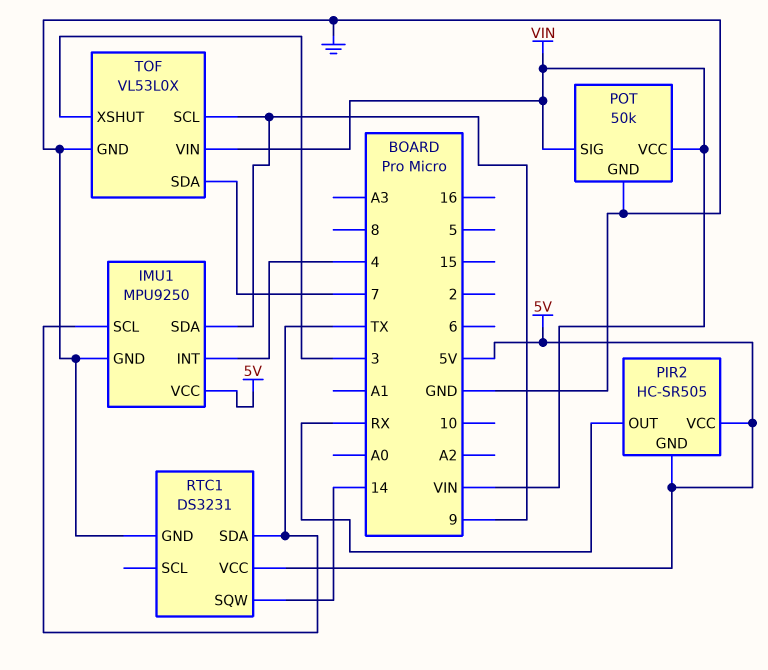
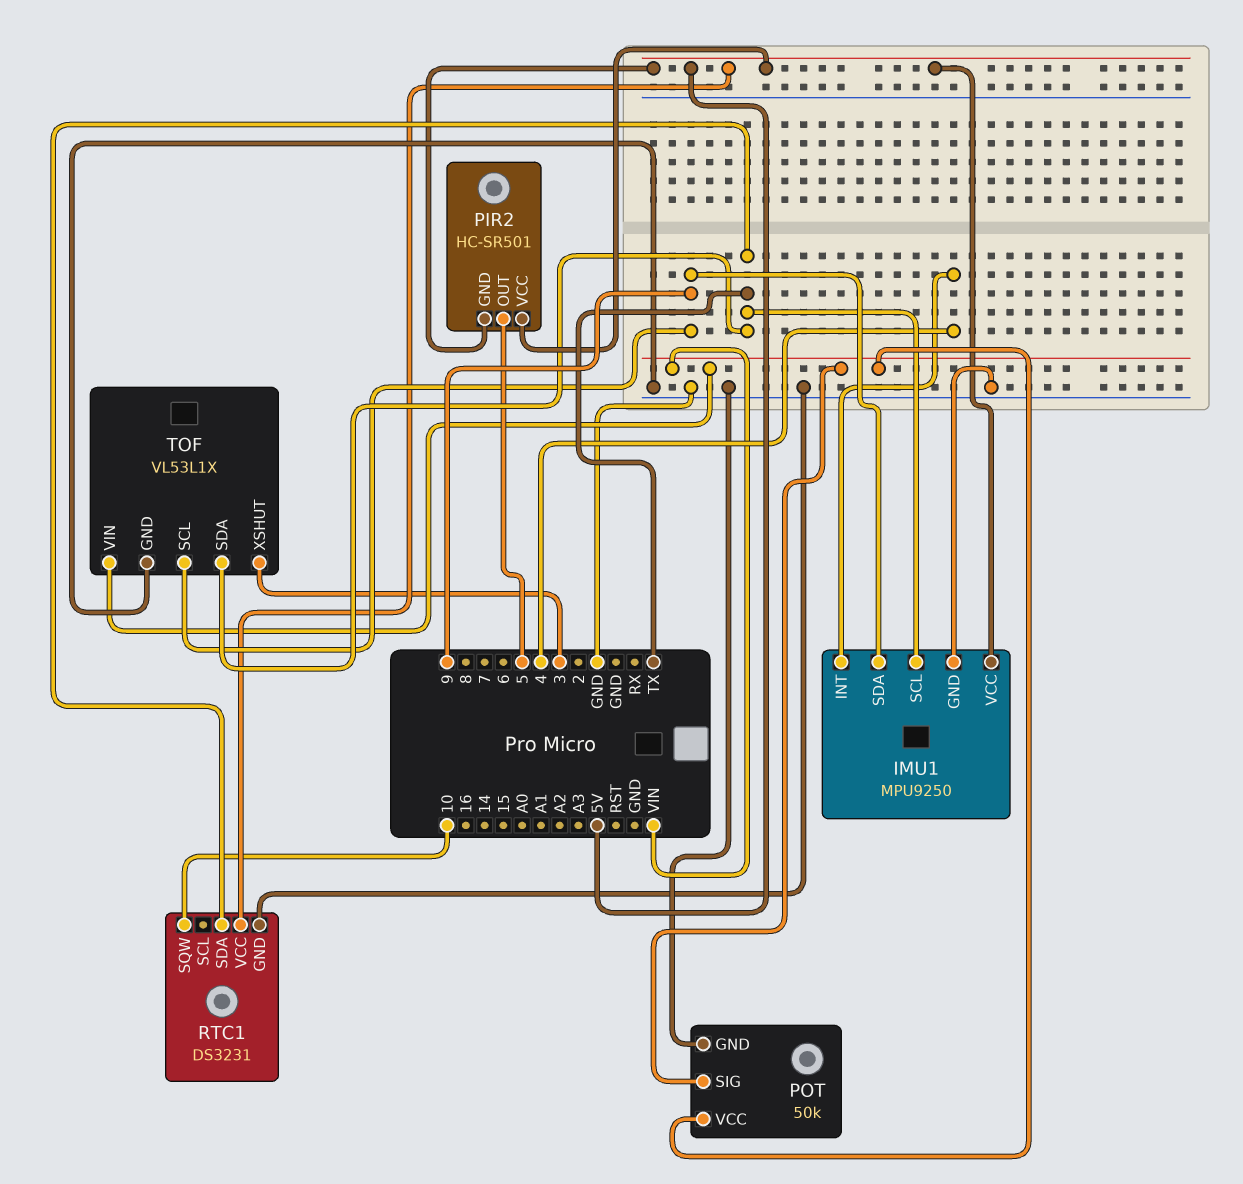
PIR2: HC-SR505 -> HC-SR501
PIR2 pin OUT: RX -> 5
RTC1 pin SQW: 14 -> 10
TOF: VL53L0X -> VL53L1X
TOF pin SDA: 7 -> TX

